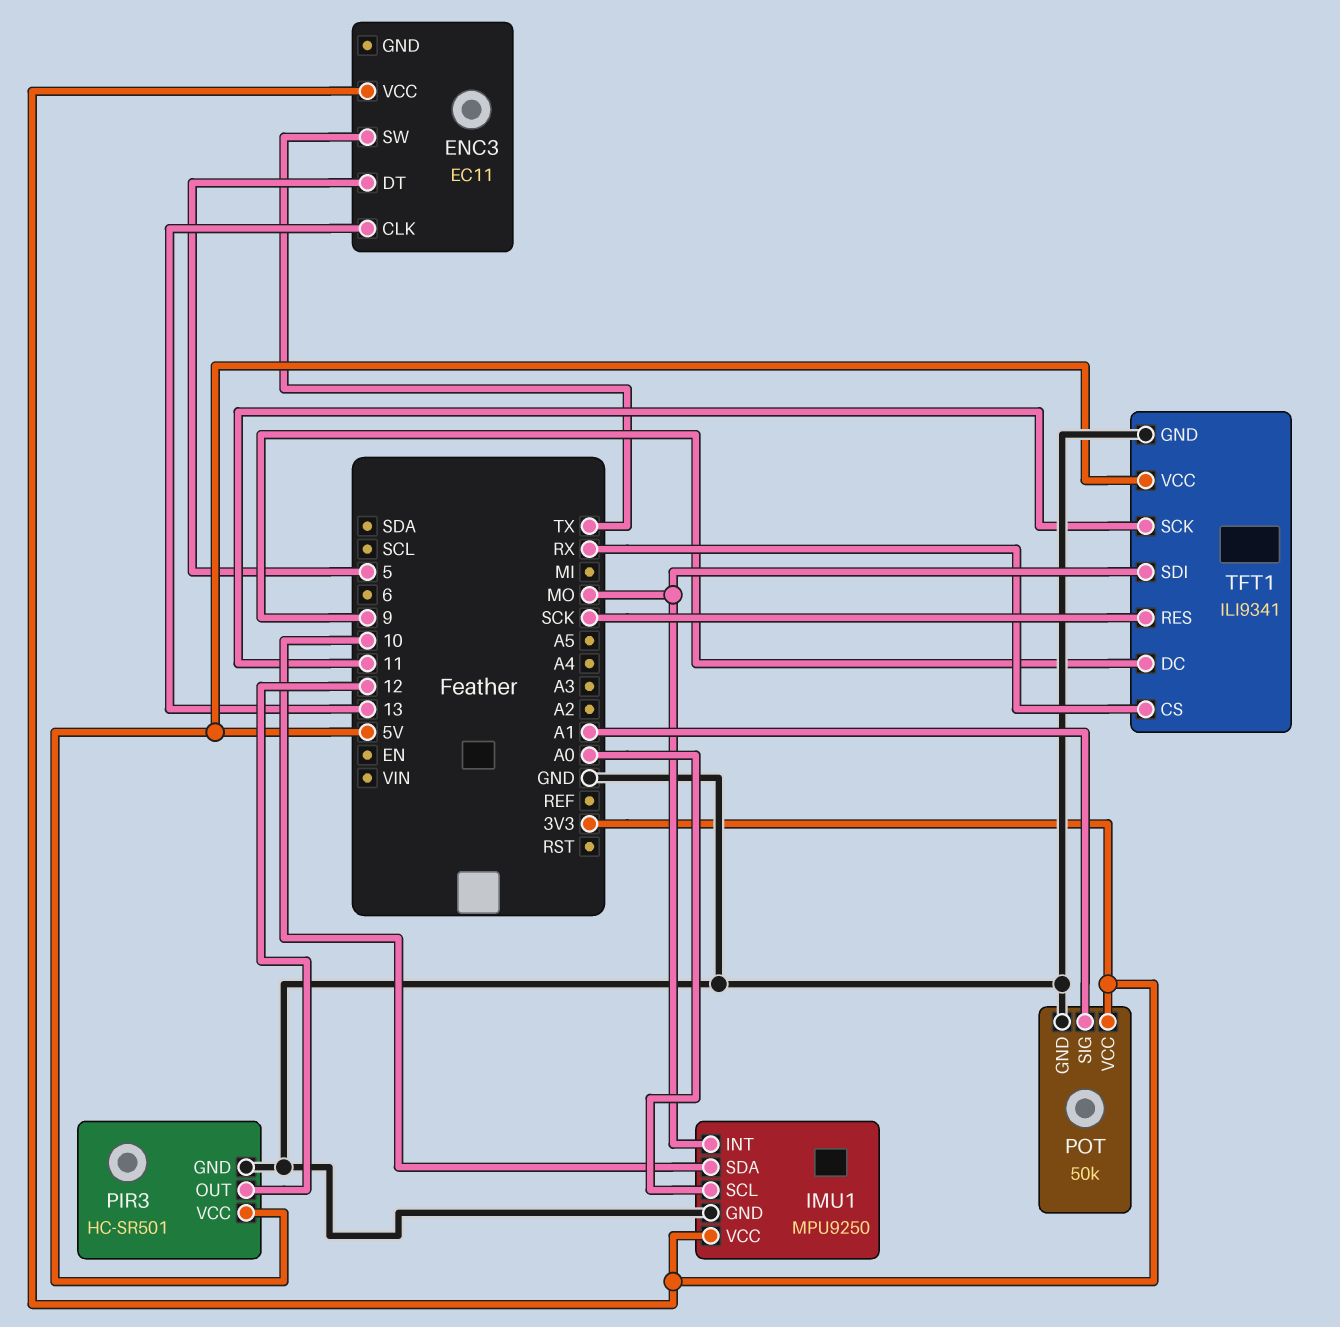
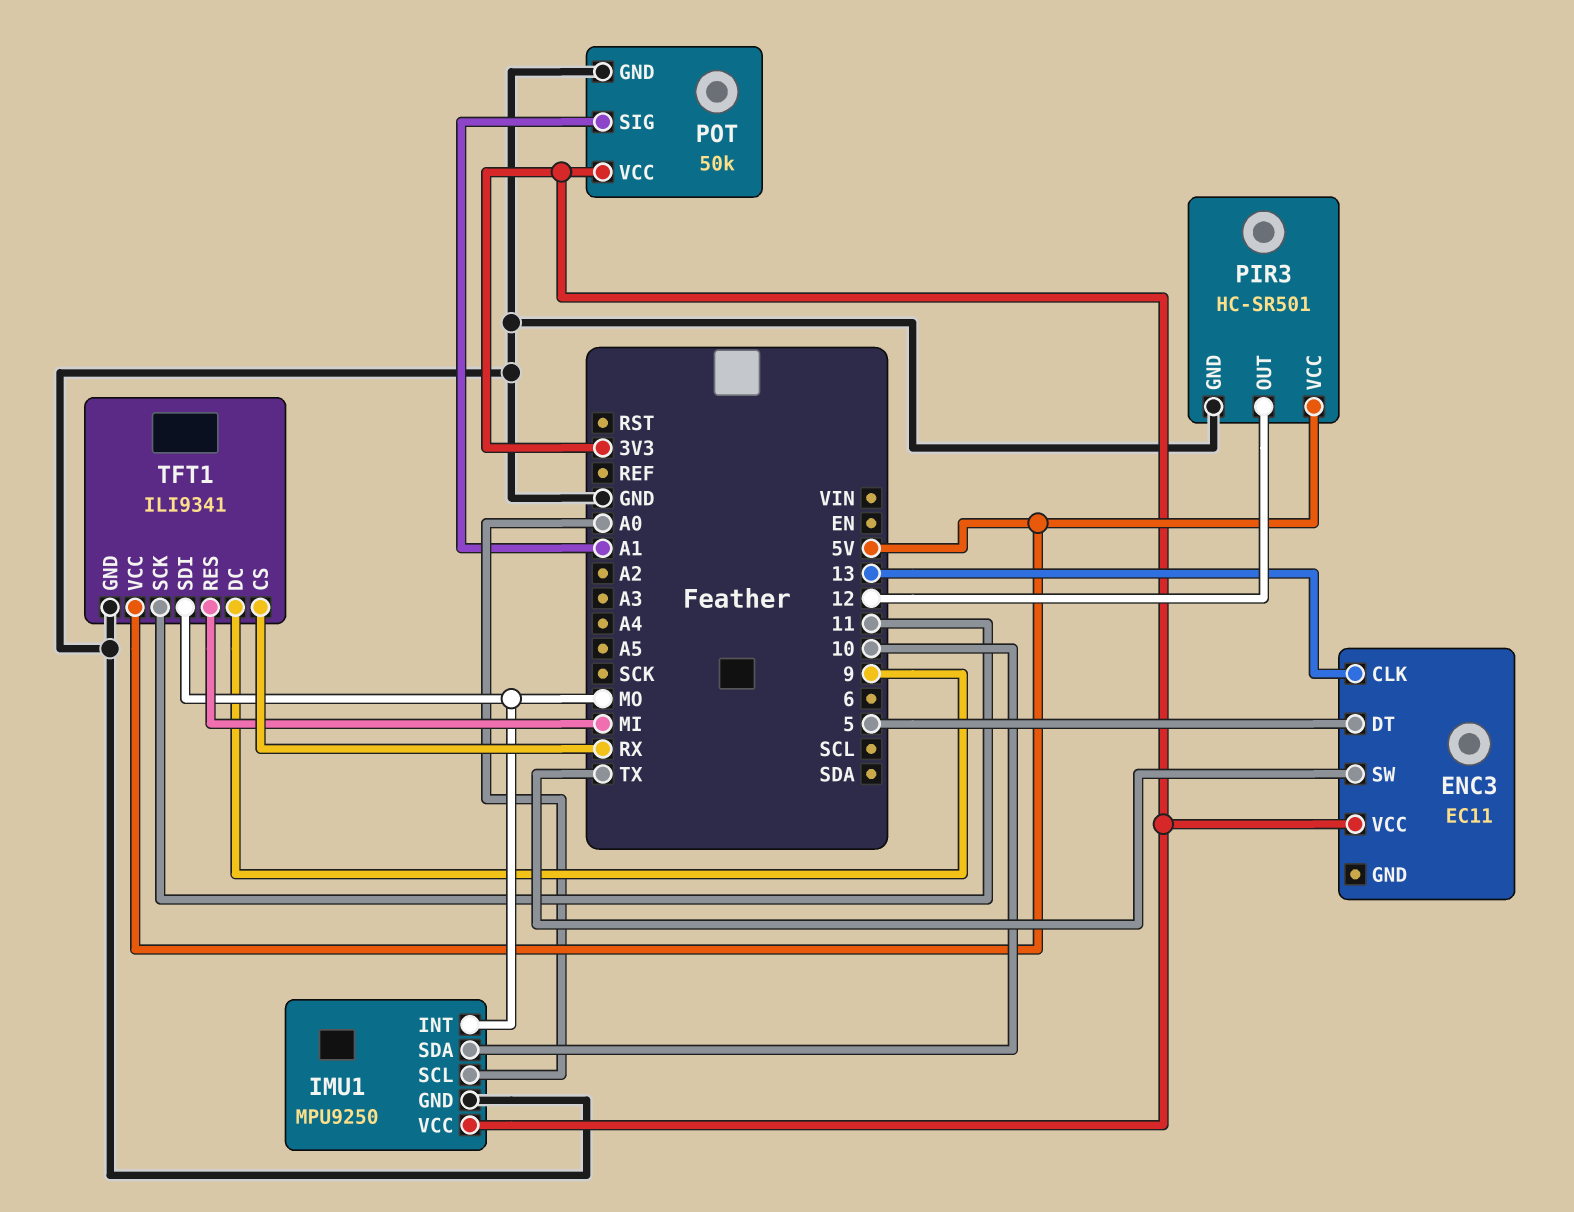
TFT1 pin RES: SCK -> MI

